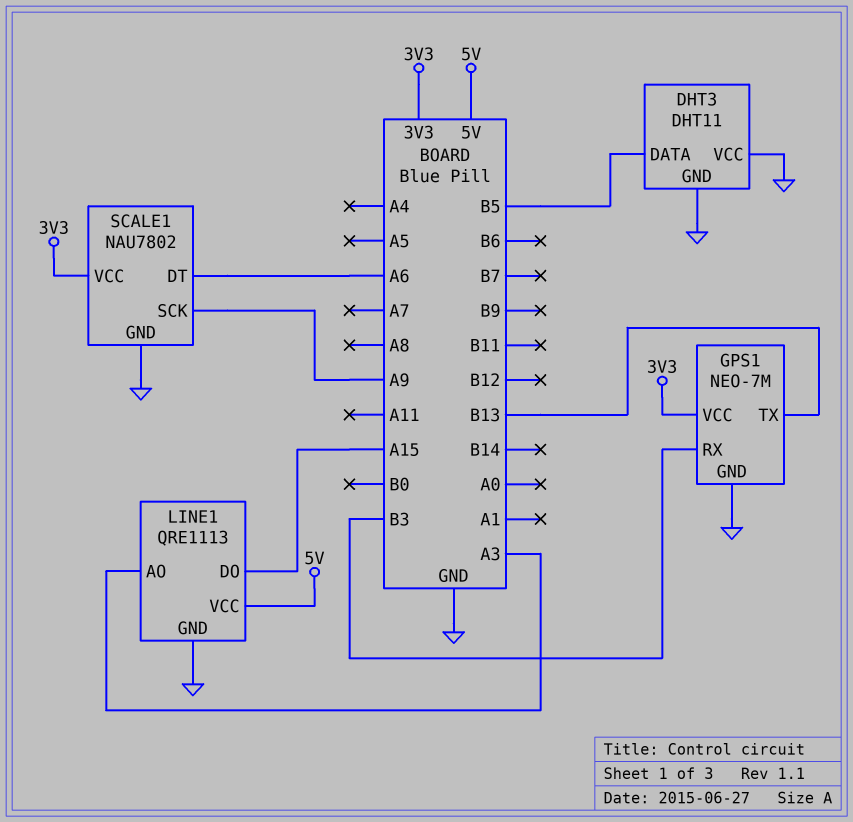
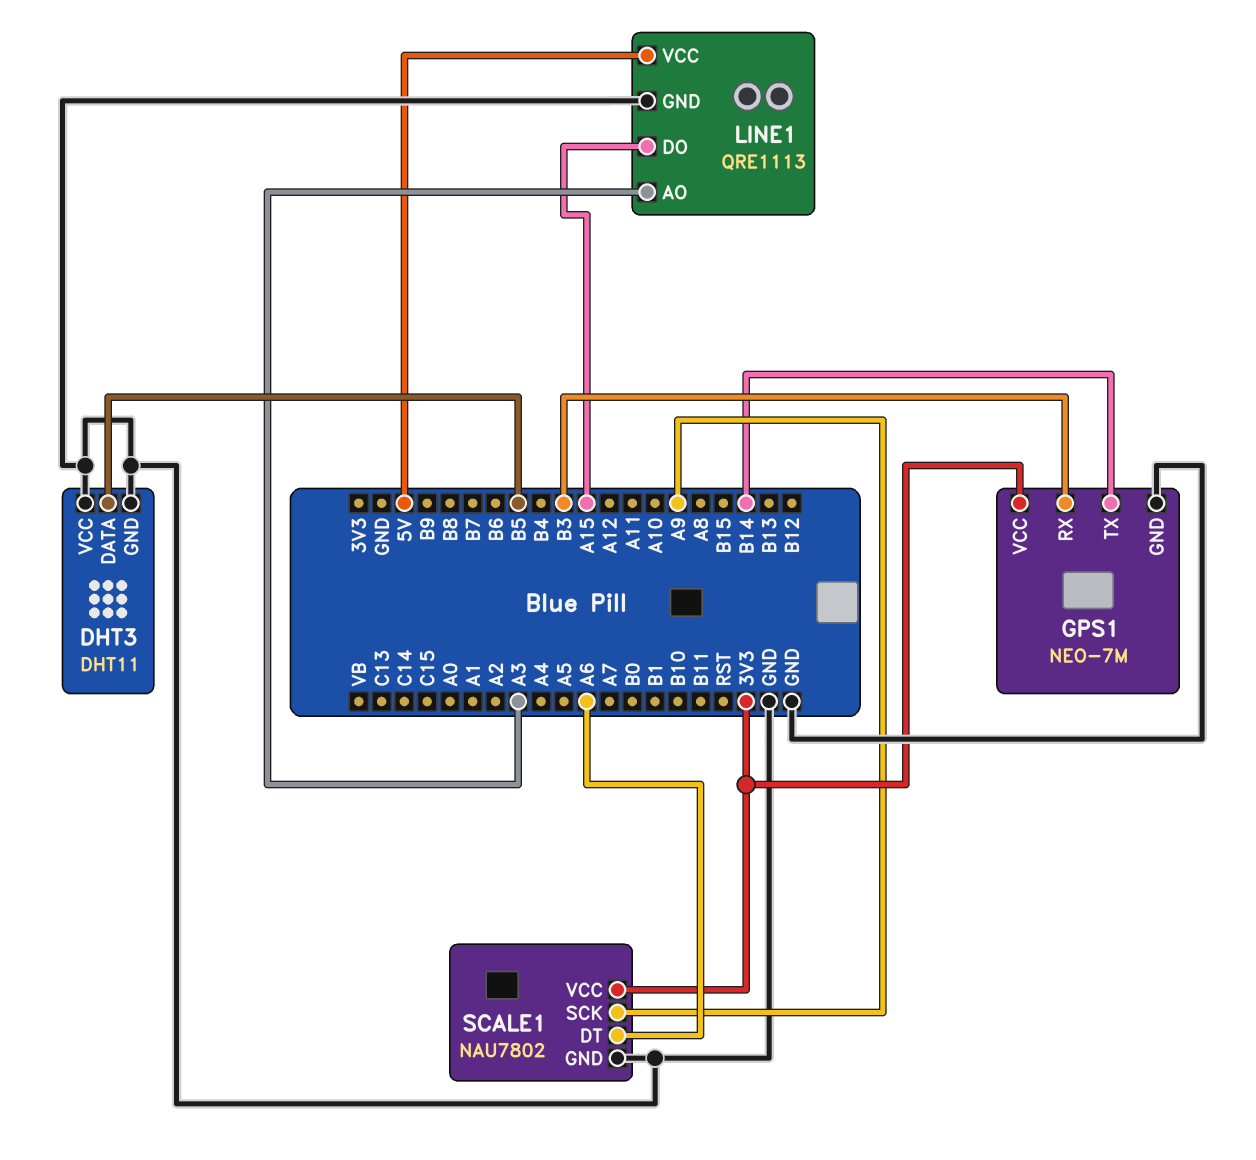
GPS1 pin TX: B13 -> B14

